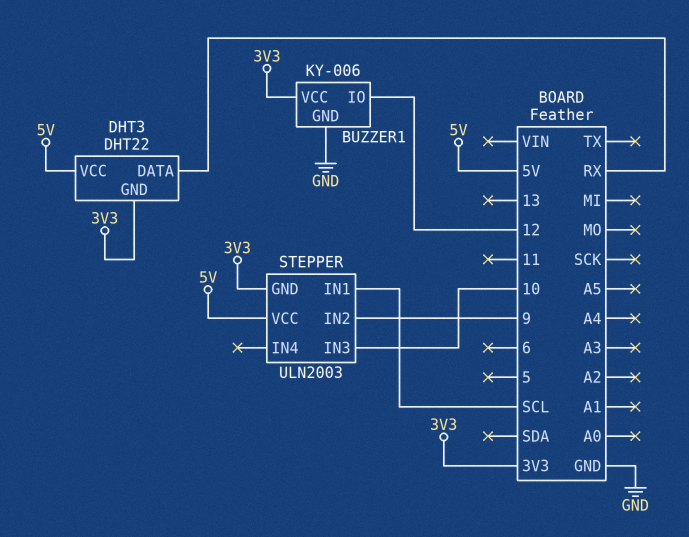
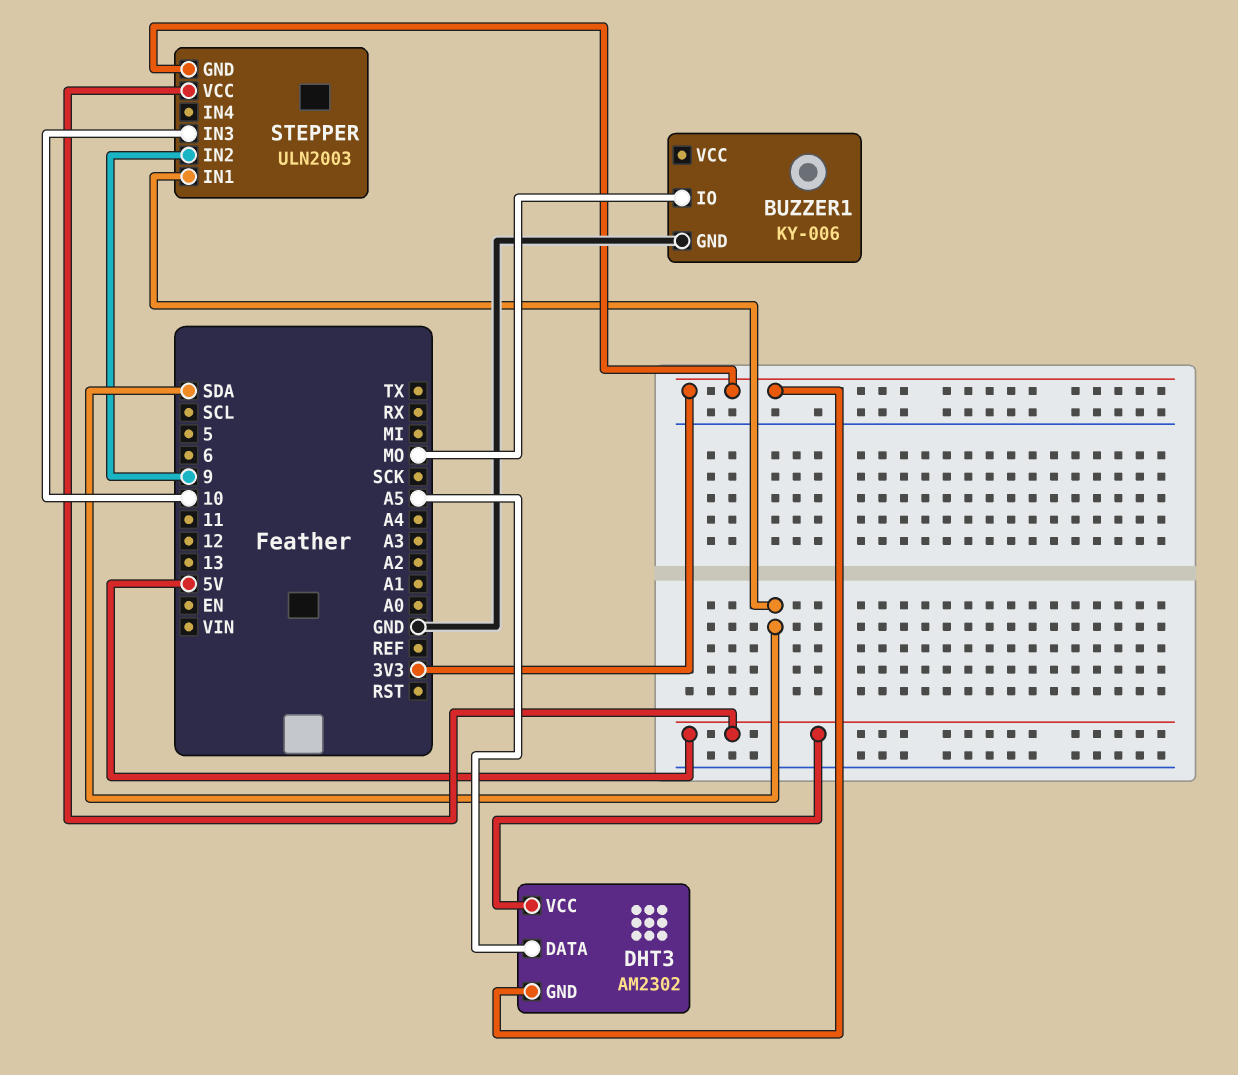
BUZZER1 pin IO: 12 -> MO
BUZZER1 pin VCC: 3V3 -> none
DHT3: DHT22 -> AM2302
DHT3 pin DATA: RX -> A5
STEPPER pin IN1: SCL -> SDA

